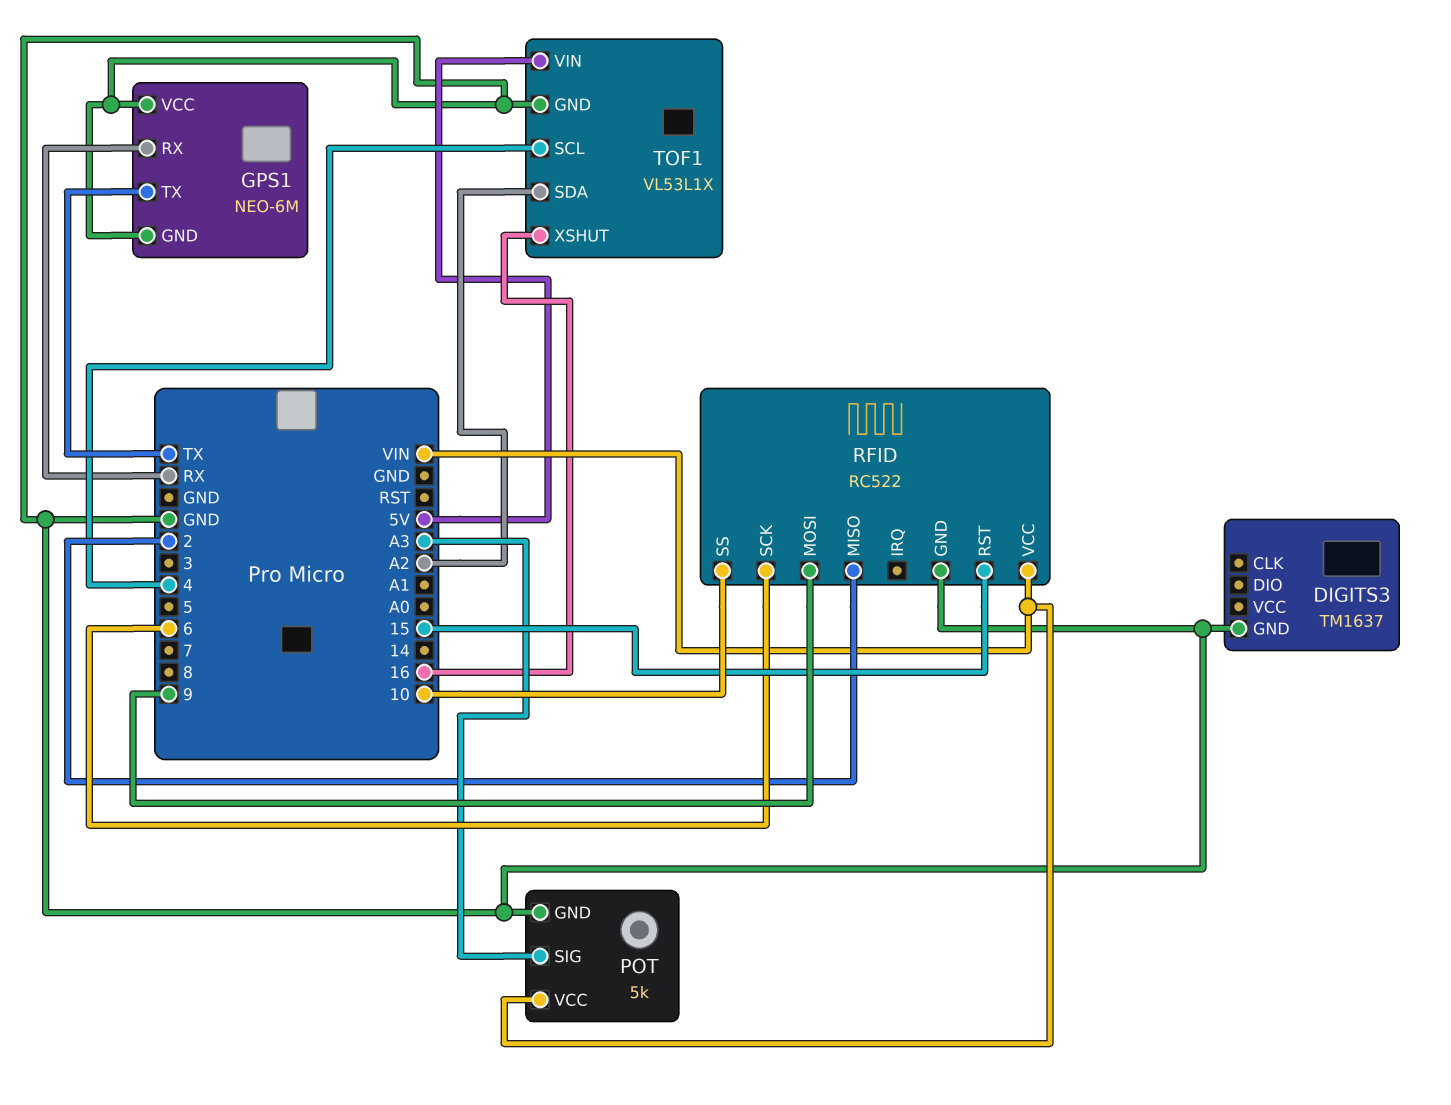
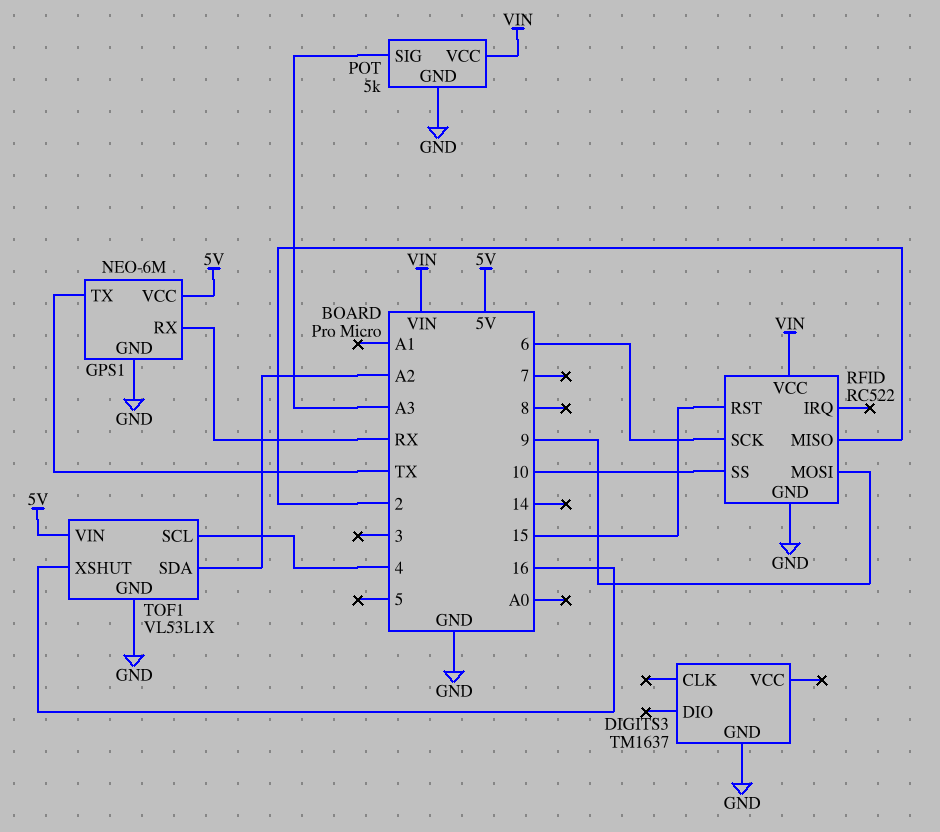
GPS1 pin VCC: GND -> 5V

